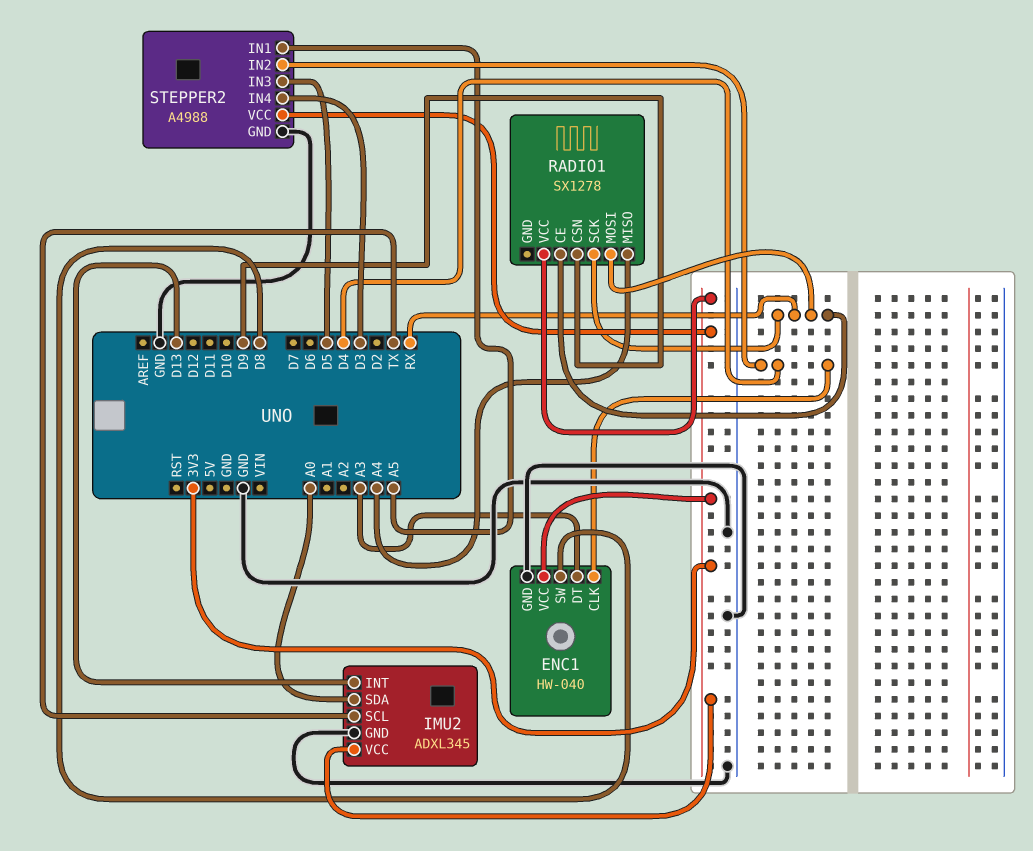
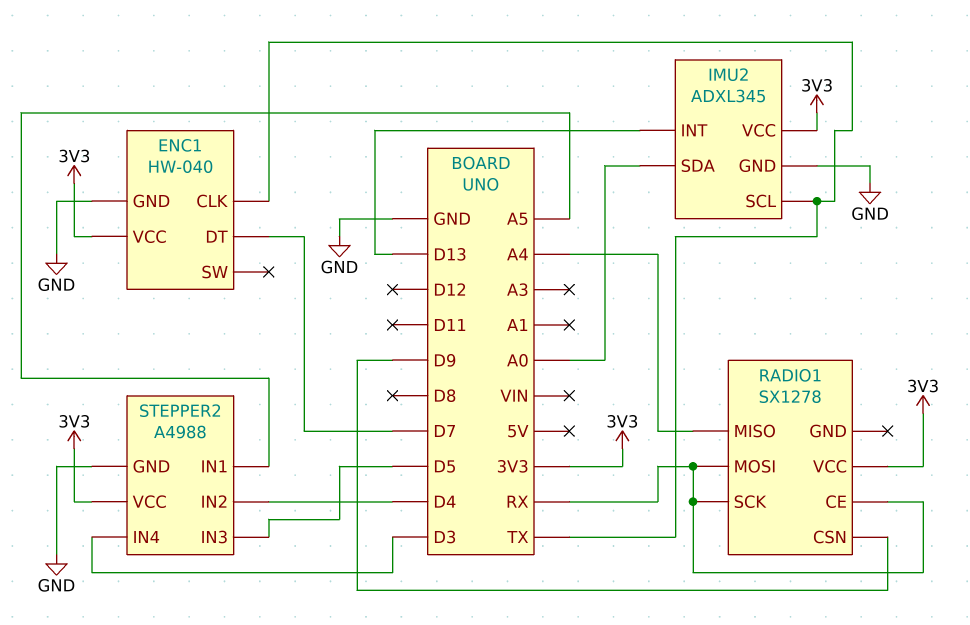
ENC1 pin CLK: D4 -> TX
ENC1 pin DT: A3 -> D7
ENC1 pin SW: D8 -> none

